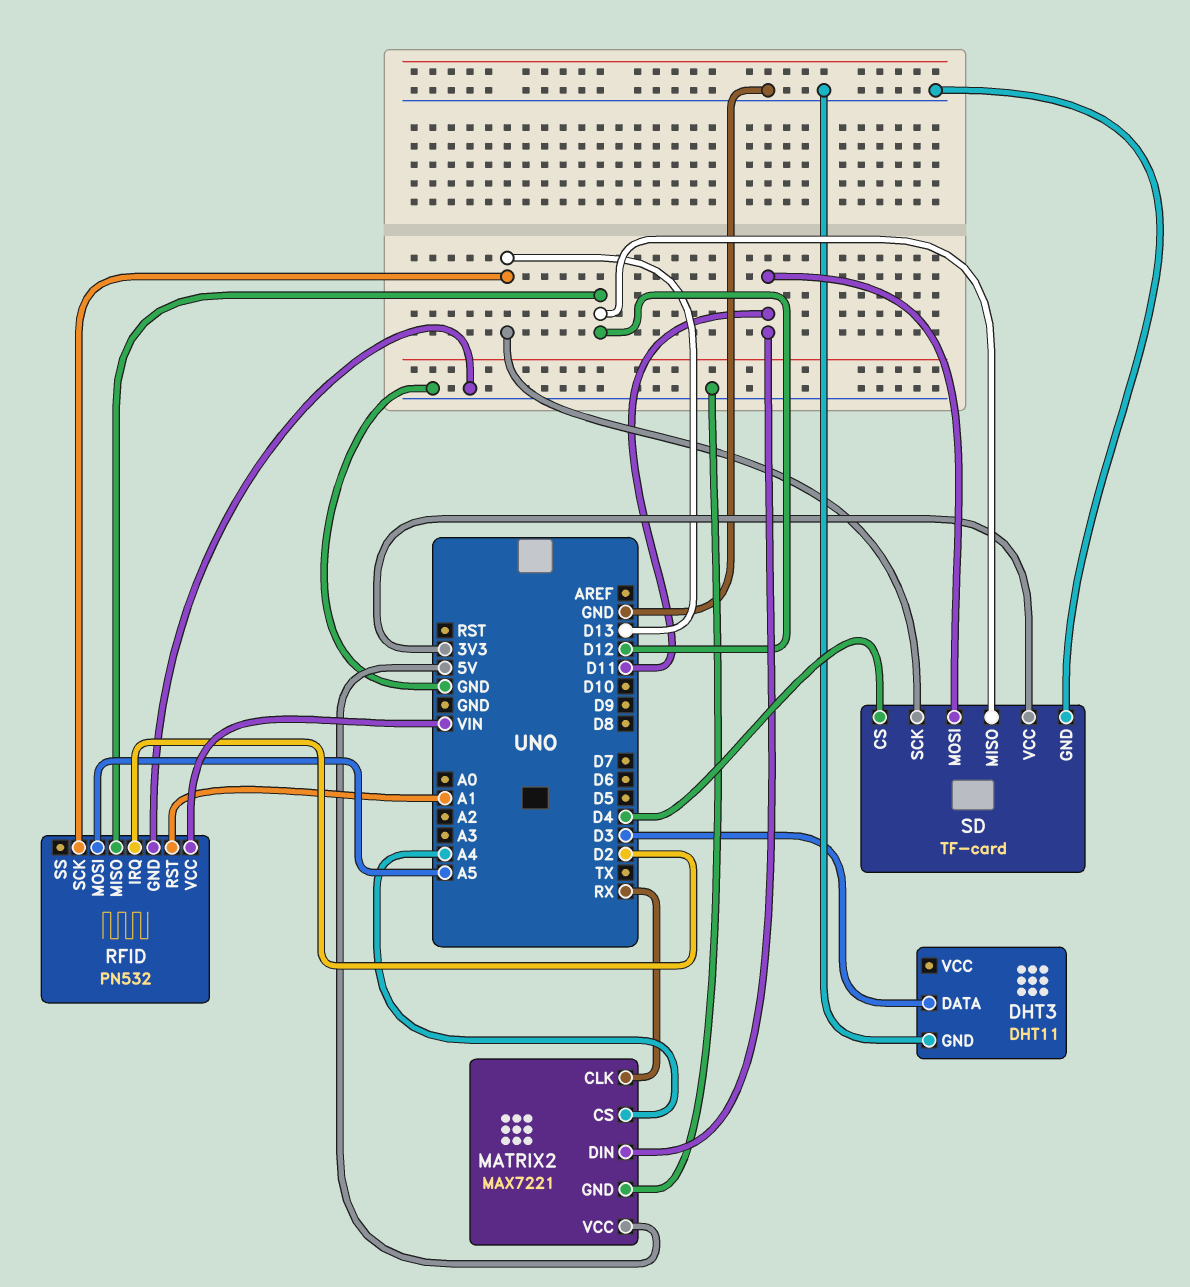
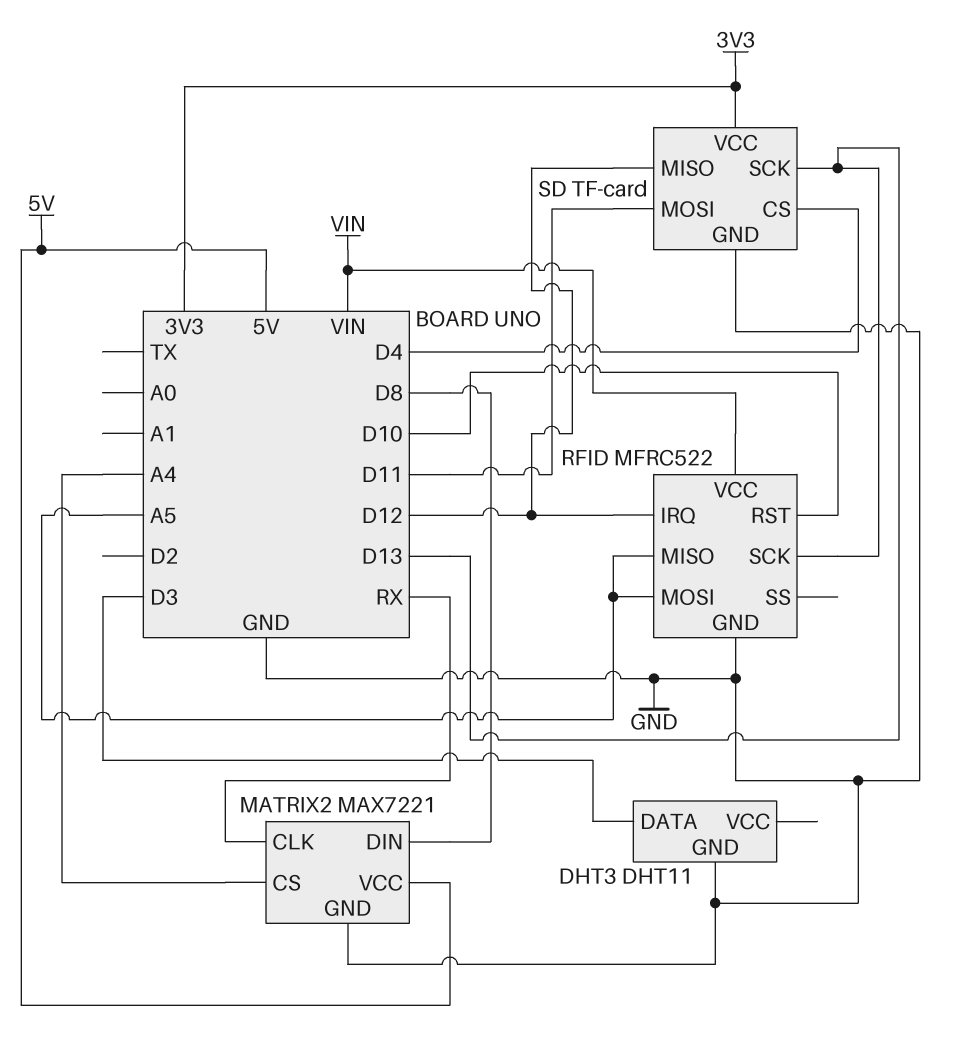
MATRIX2 pin DIN: D11 -> D8
RFID: PN532 -> MFRC522
RFID pin IRQ: D2 -> D12
RFID pin MISO: D12 -> A5
RFID pin RST: A1 -> D10

